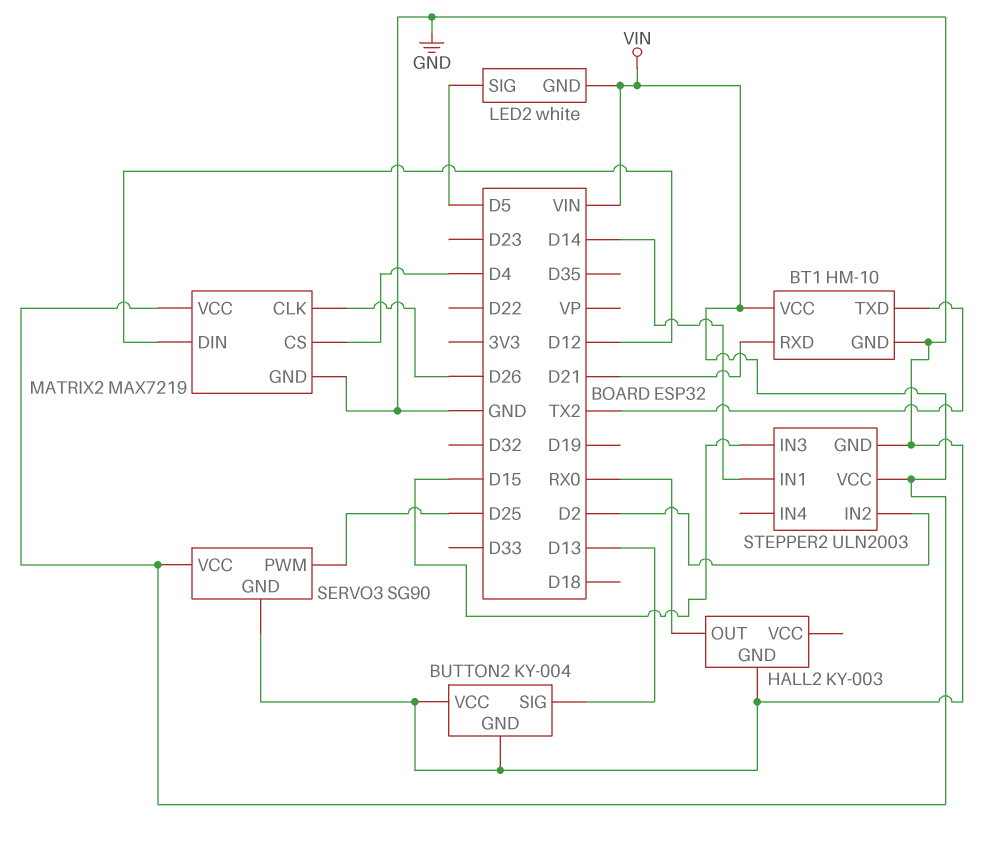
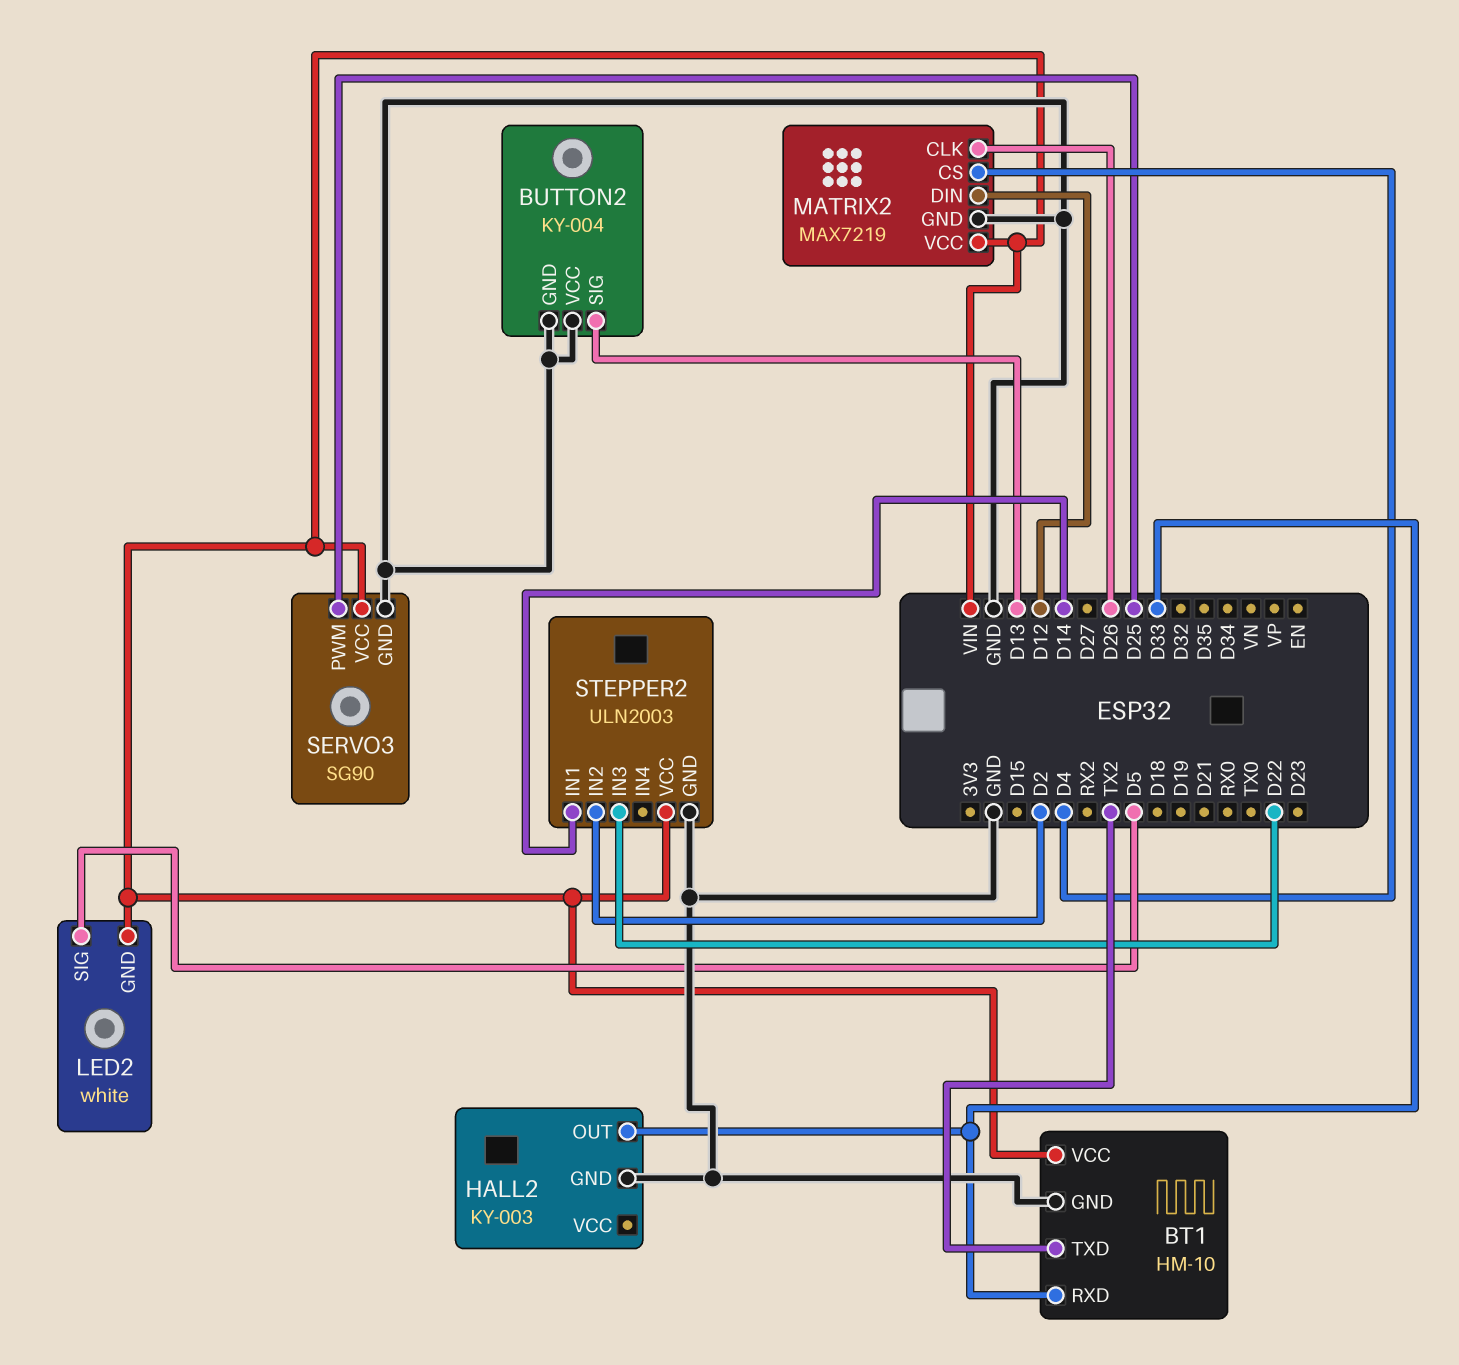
BT1 pin RXD: D21 -> D33
HALL2 pin OUT: RX0 -> D33
STEPPER2 pin IN3: D15 -> D22

